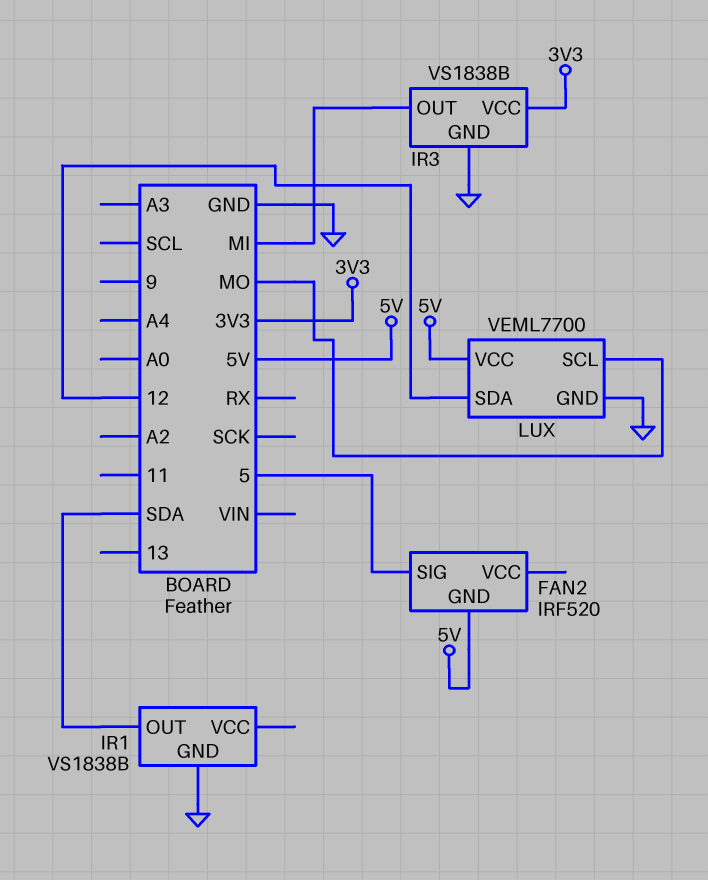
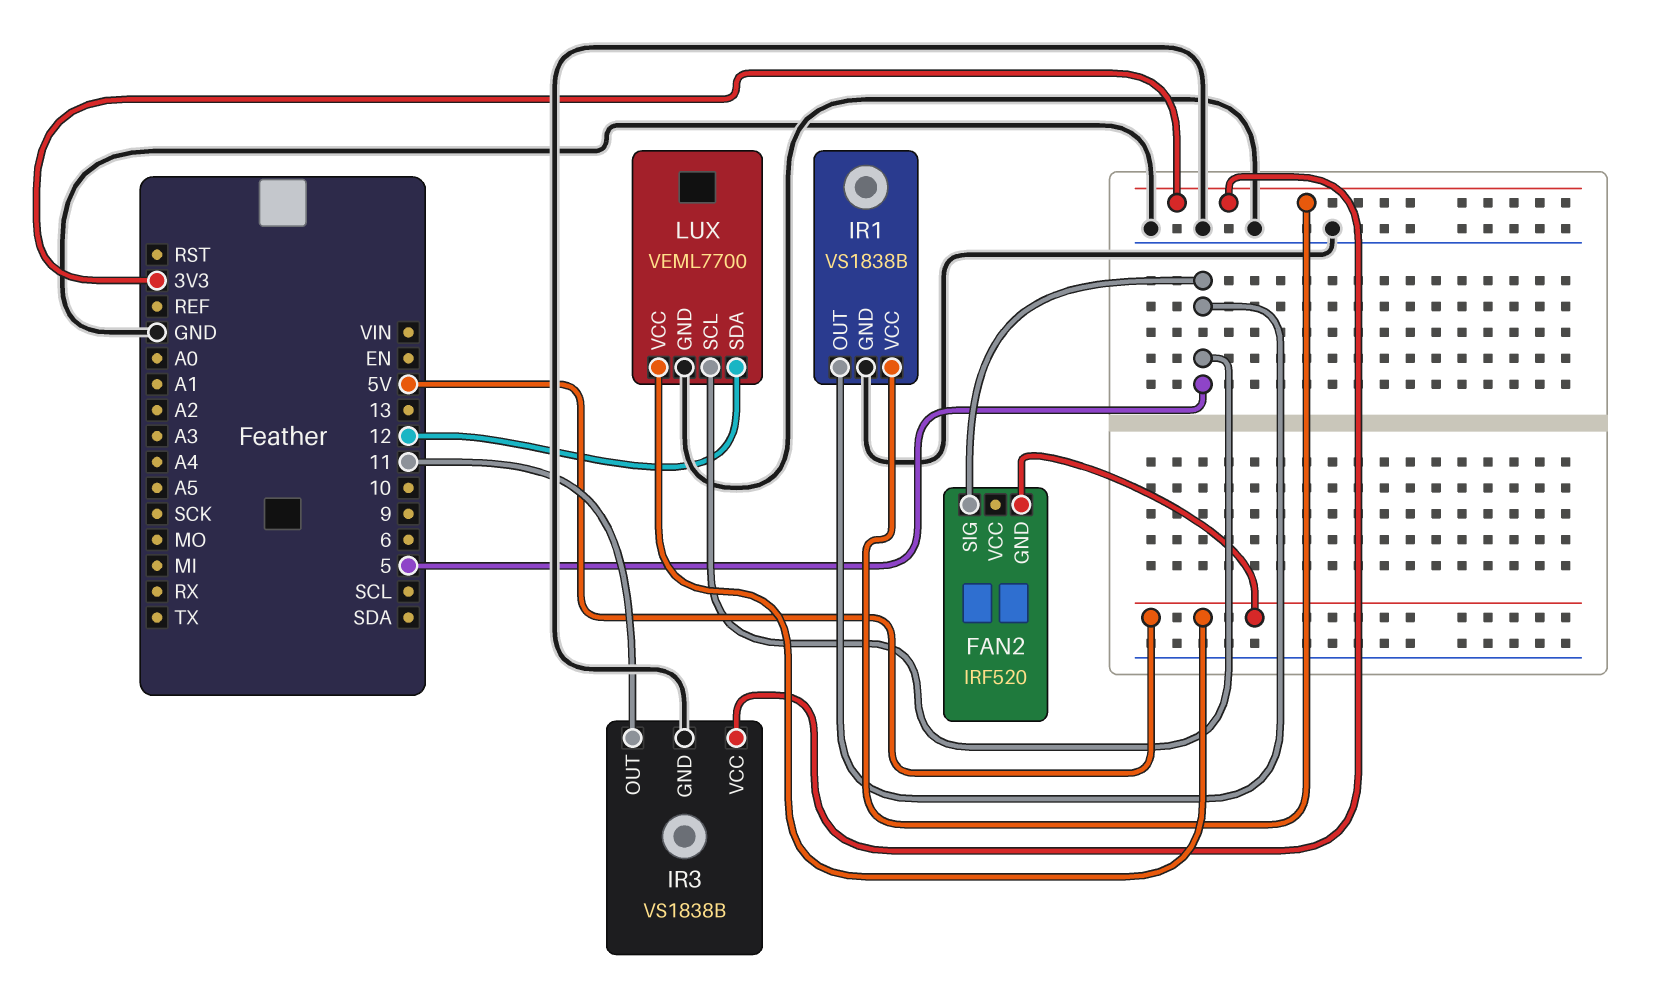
IR1 pin OUT: SDA -> 5
IR1 pin VCC: none -> 3V3
IR3 pin OUT: MI -> 11
LUX pin SCL: MO -> 5

